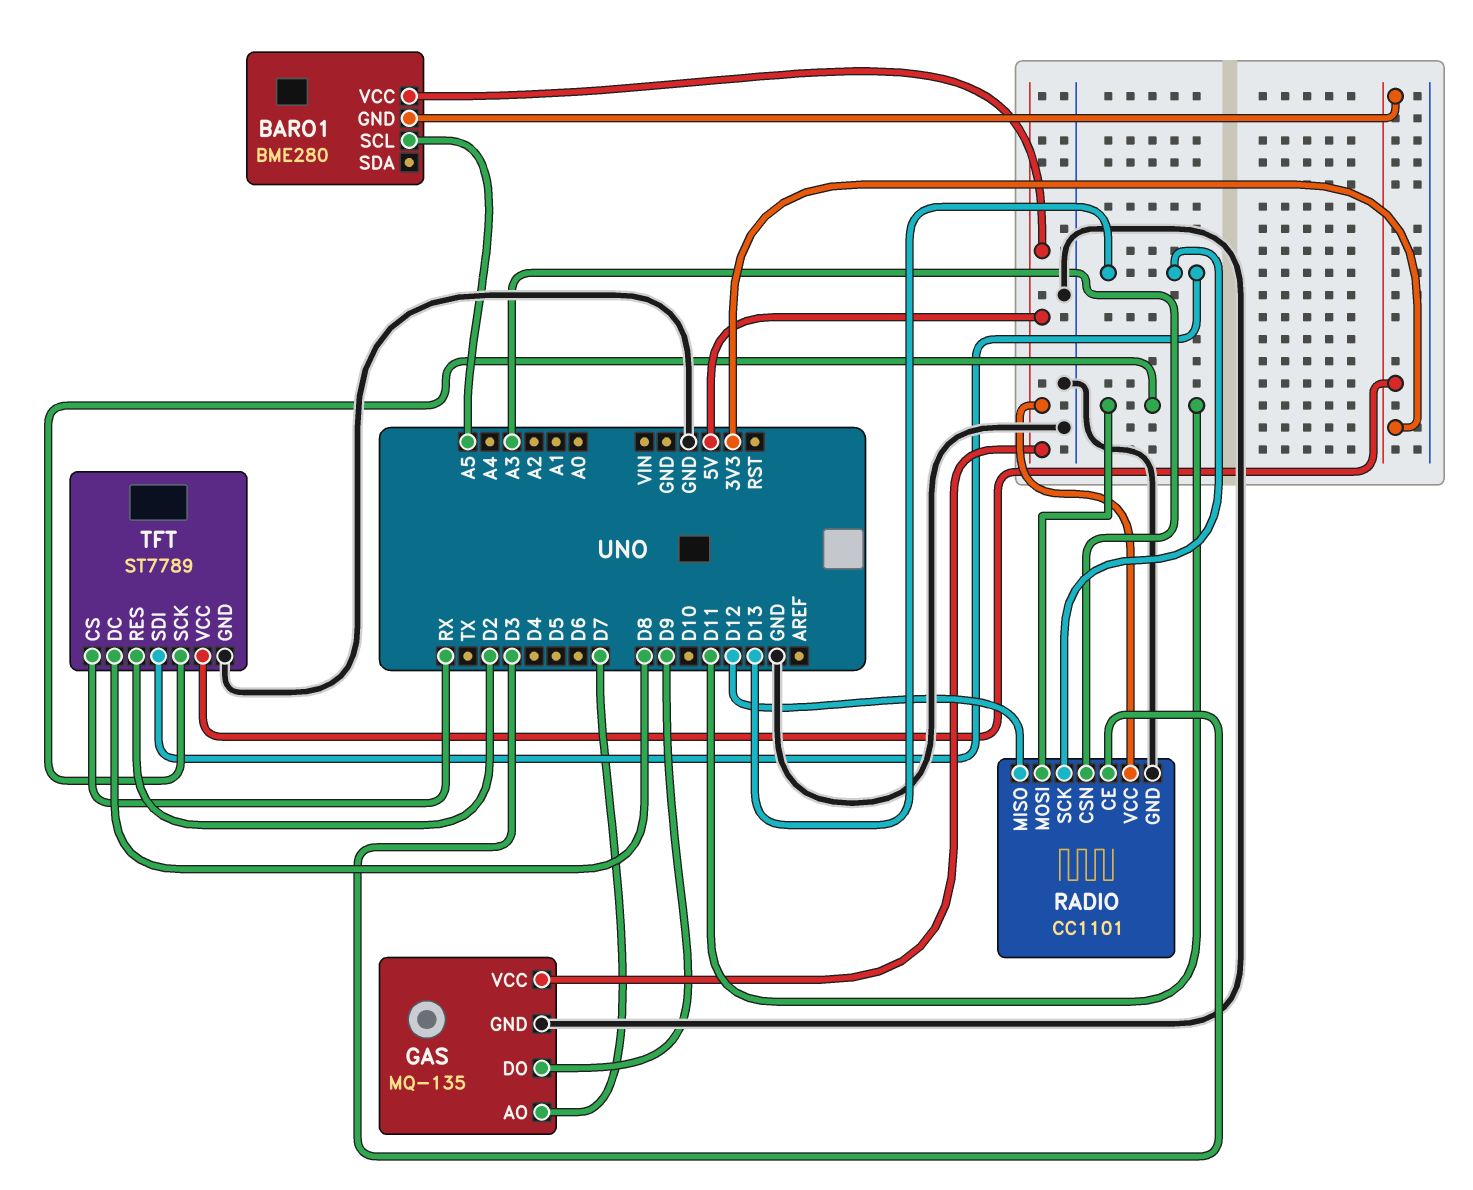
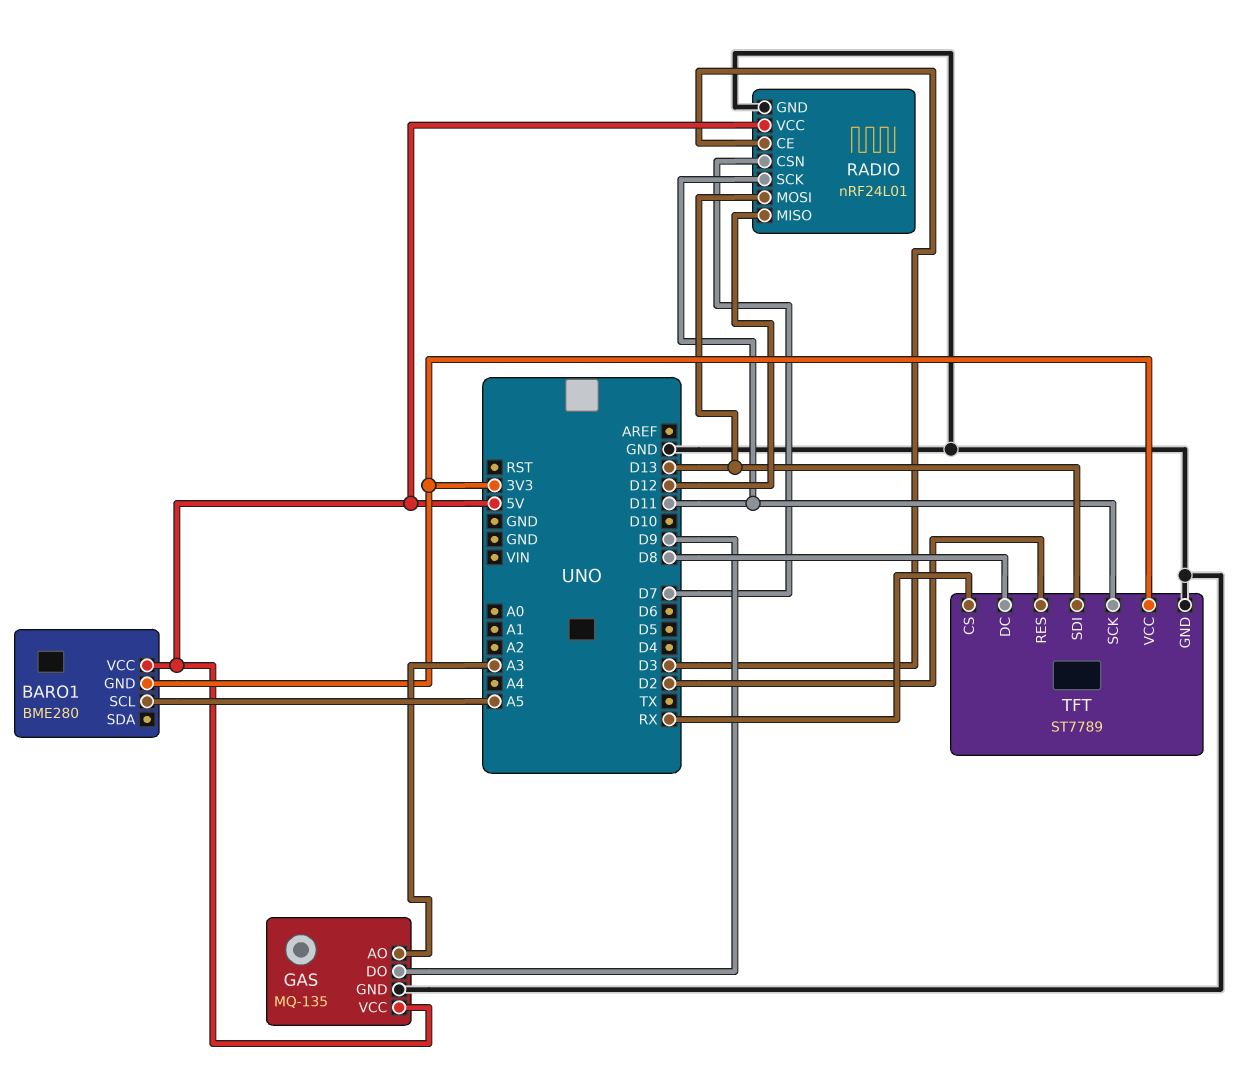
GAS pin AO: D7 -> A3
RADIO: CC1101 -> nRF24L01
RADIO pin CSN: A3 -> D7
RADIO pin MOSI: D11 -> D13
RADIO pin SCK: D13 -> D11

